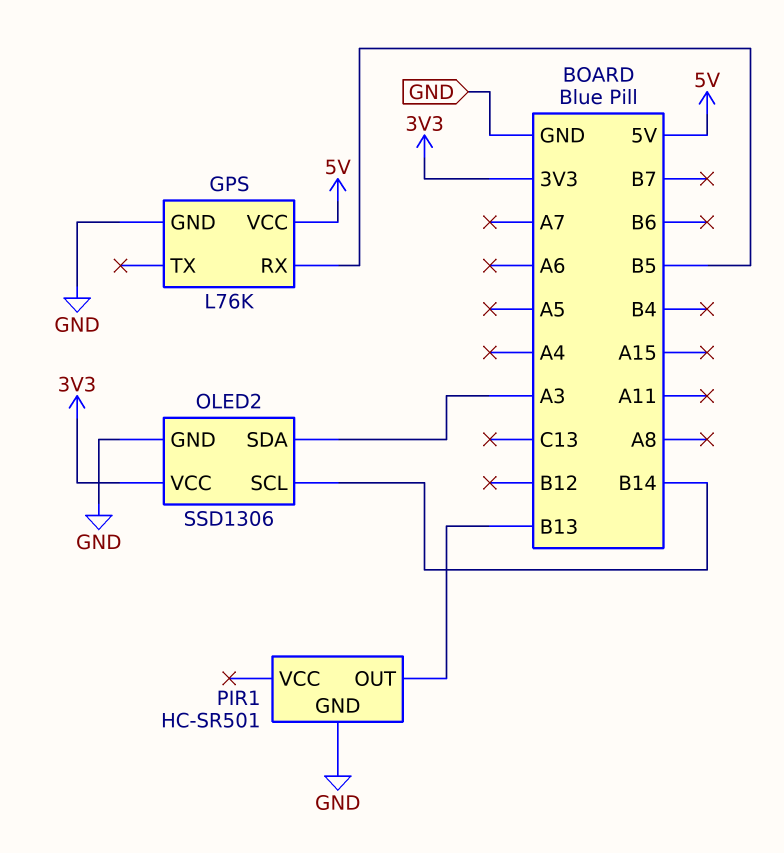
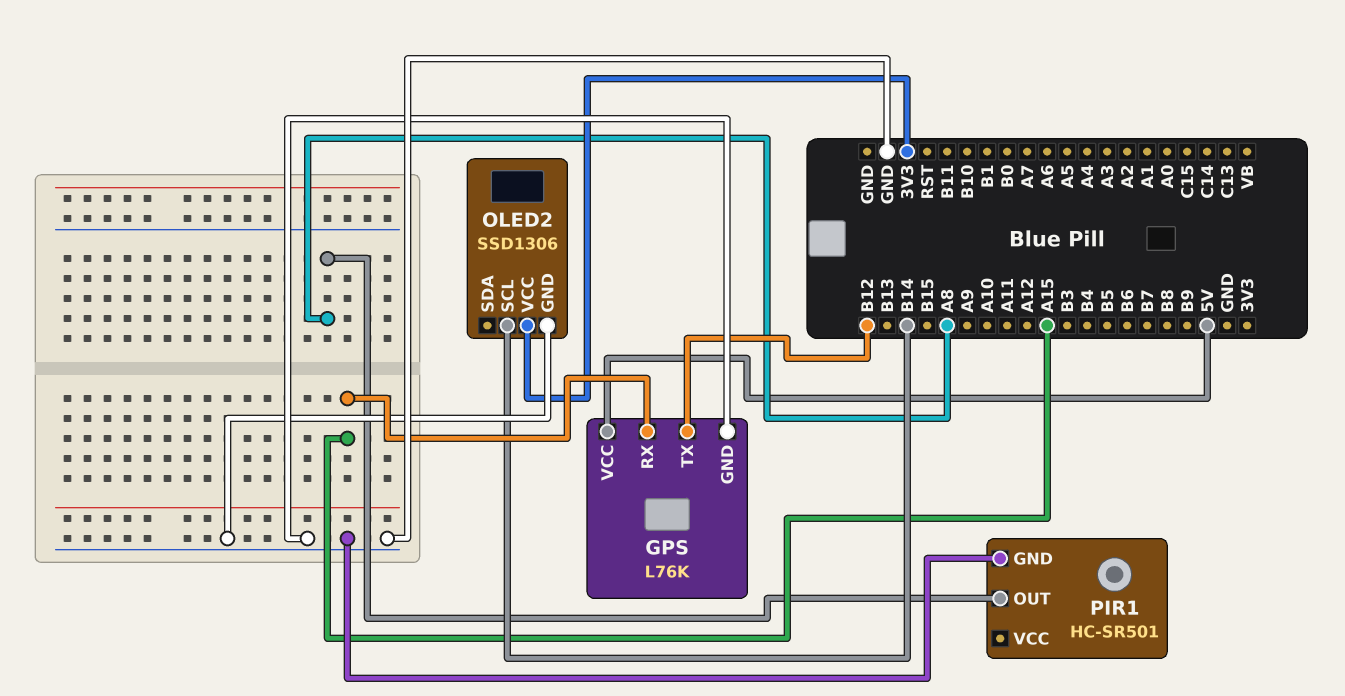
GPS pin RX: B5 -> A15
GPS pin TX: none -> B12
OLED2 pin SDA: A3 -> none
PIR1 pin OUT: B13 -> A8

